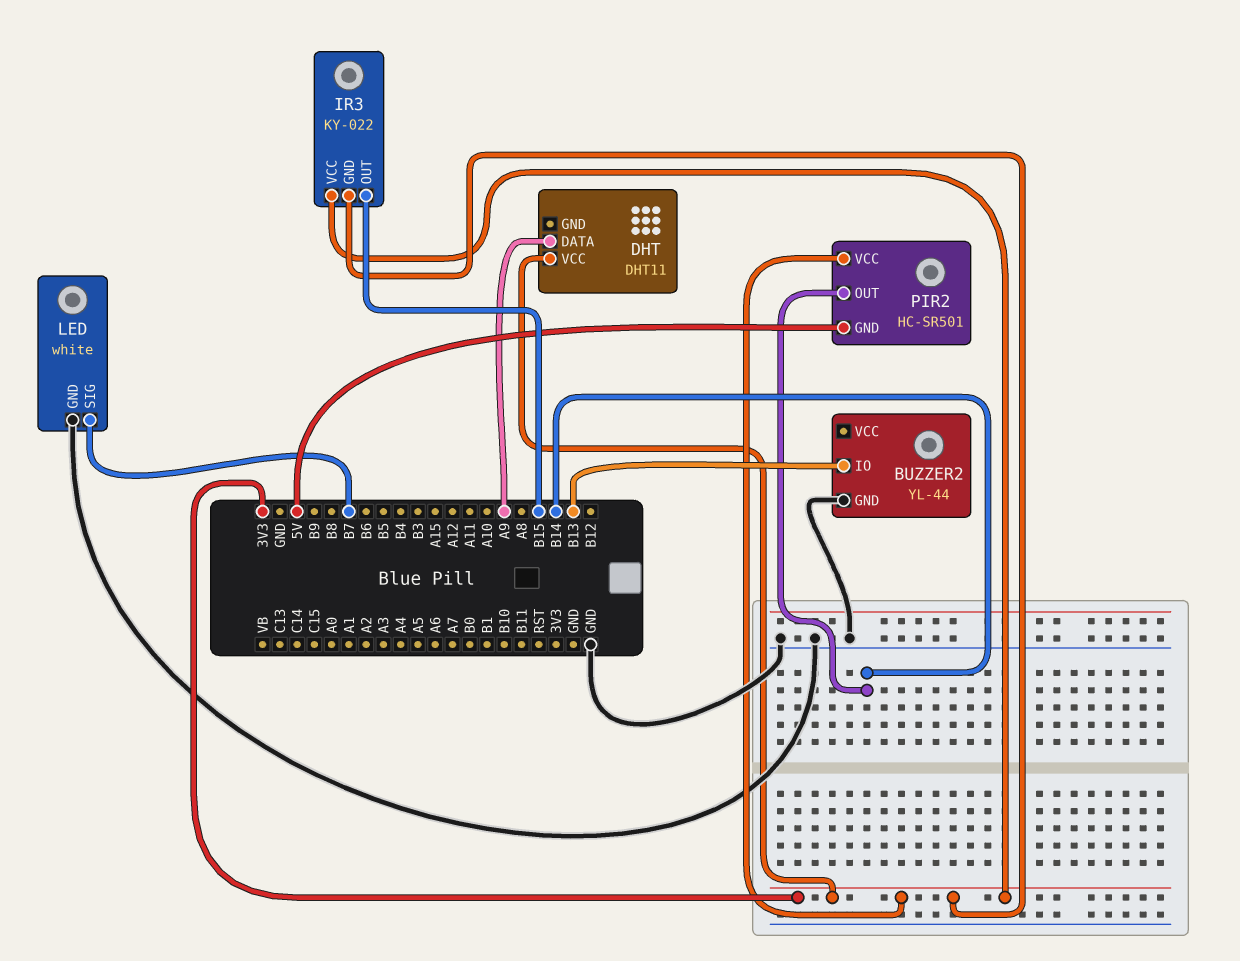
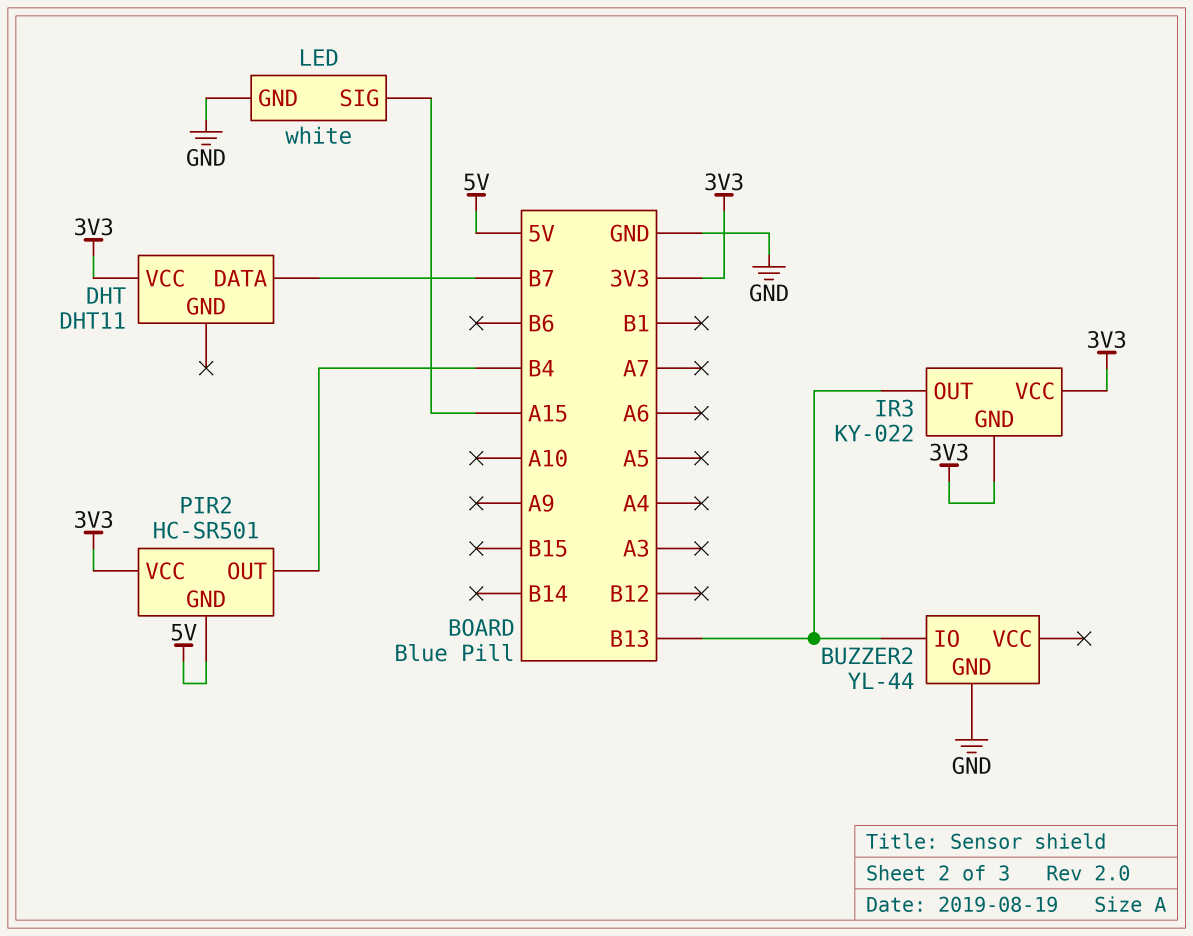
DHT pin DATA: A9 -> B7
IR3 pin OUT: B15 -> B13
LED pin SIG: B7 -> A15
PIR2 pin OUT: B14 -> B4

